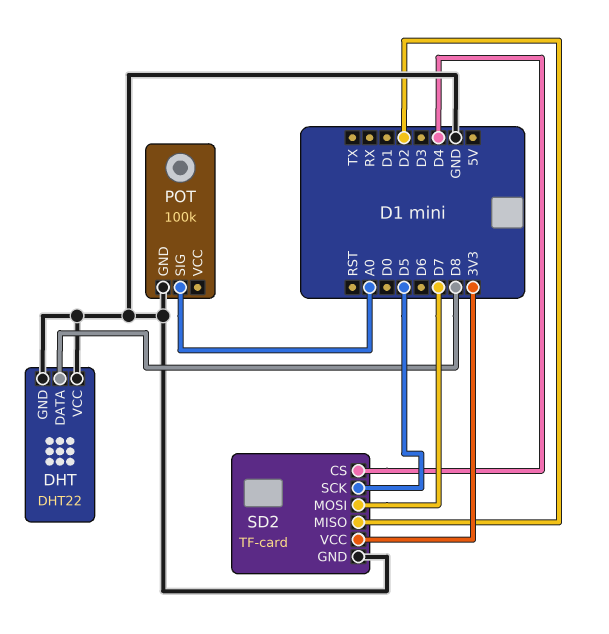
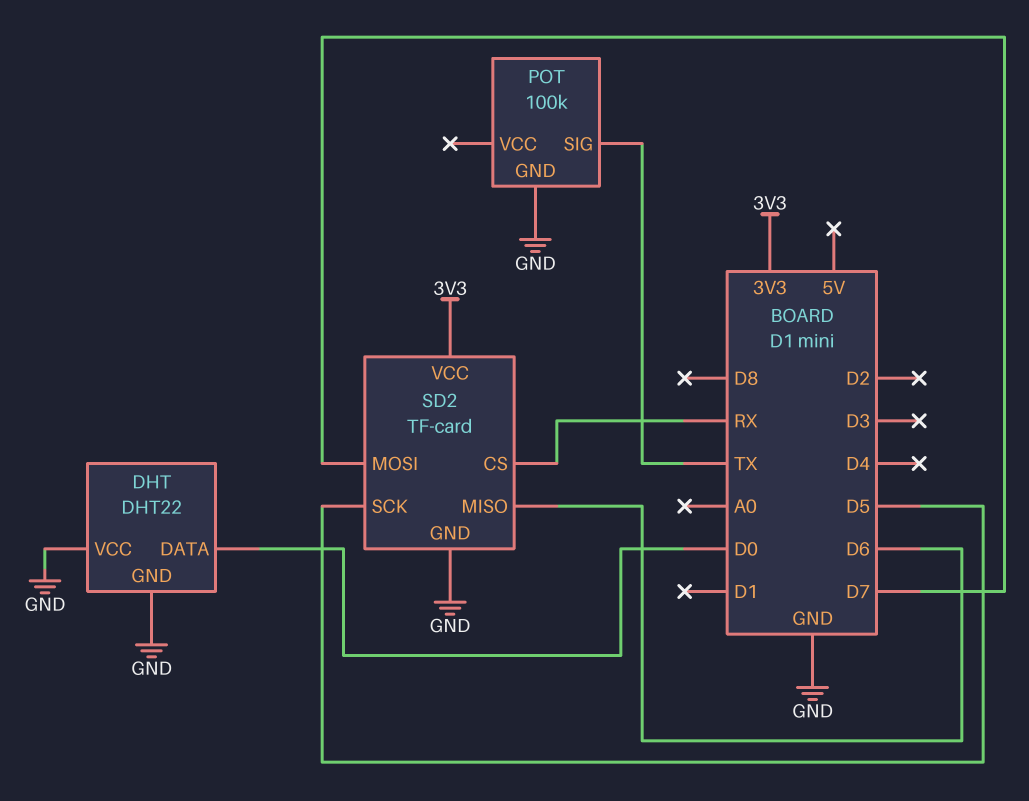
DHT pin DATA: D8 -> D0
POT pin SIG: A0 -> TX
SD2 pin CS: D4 -> RX
SD2 pin MISO: D2 -> D6

